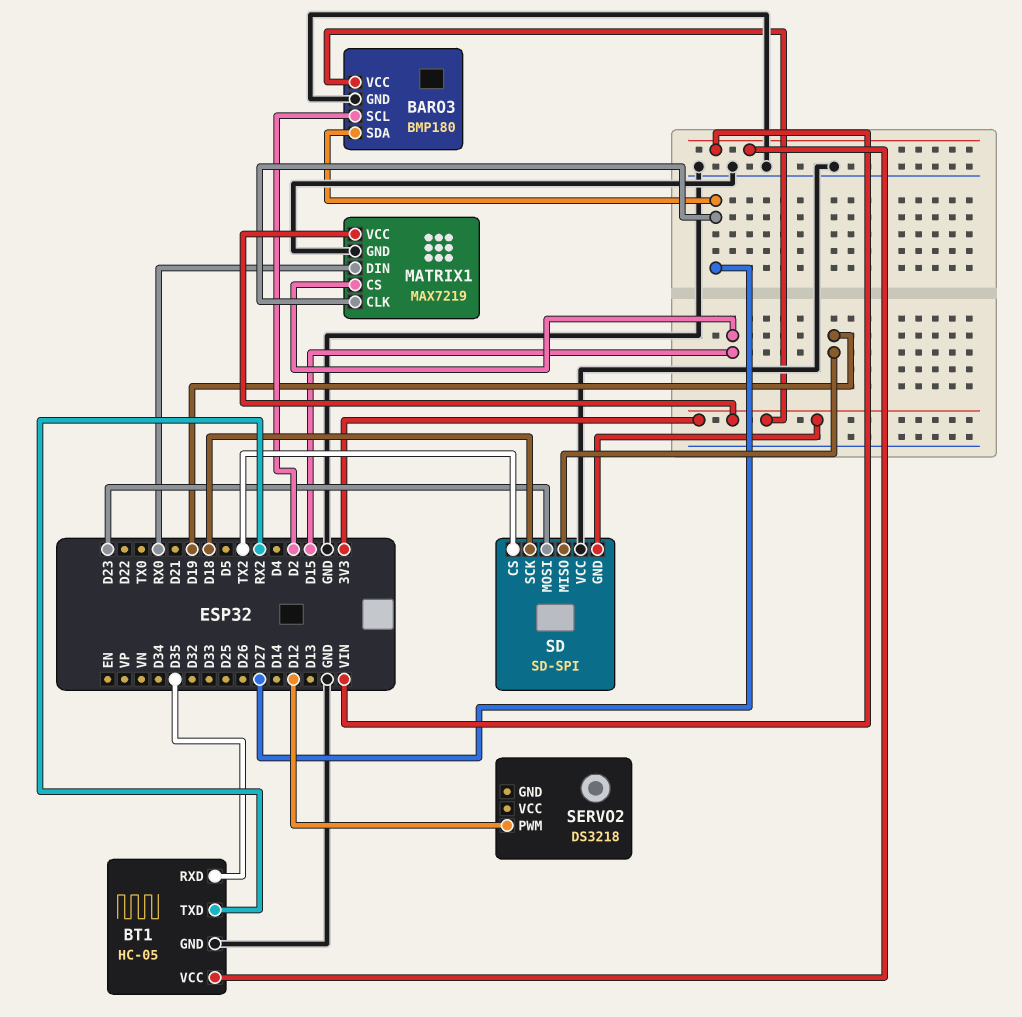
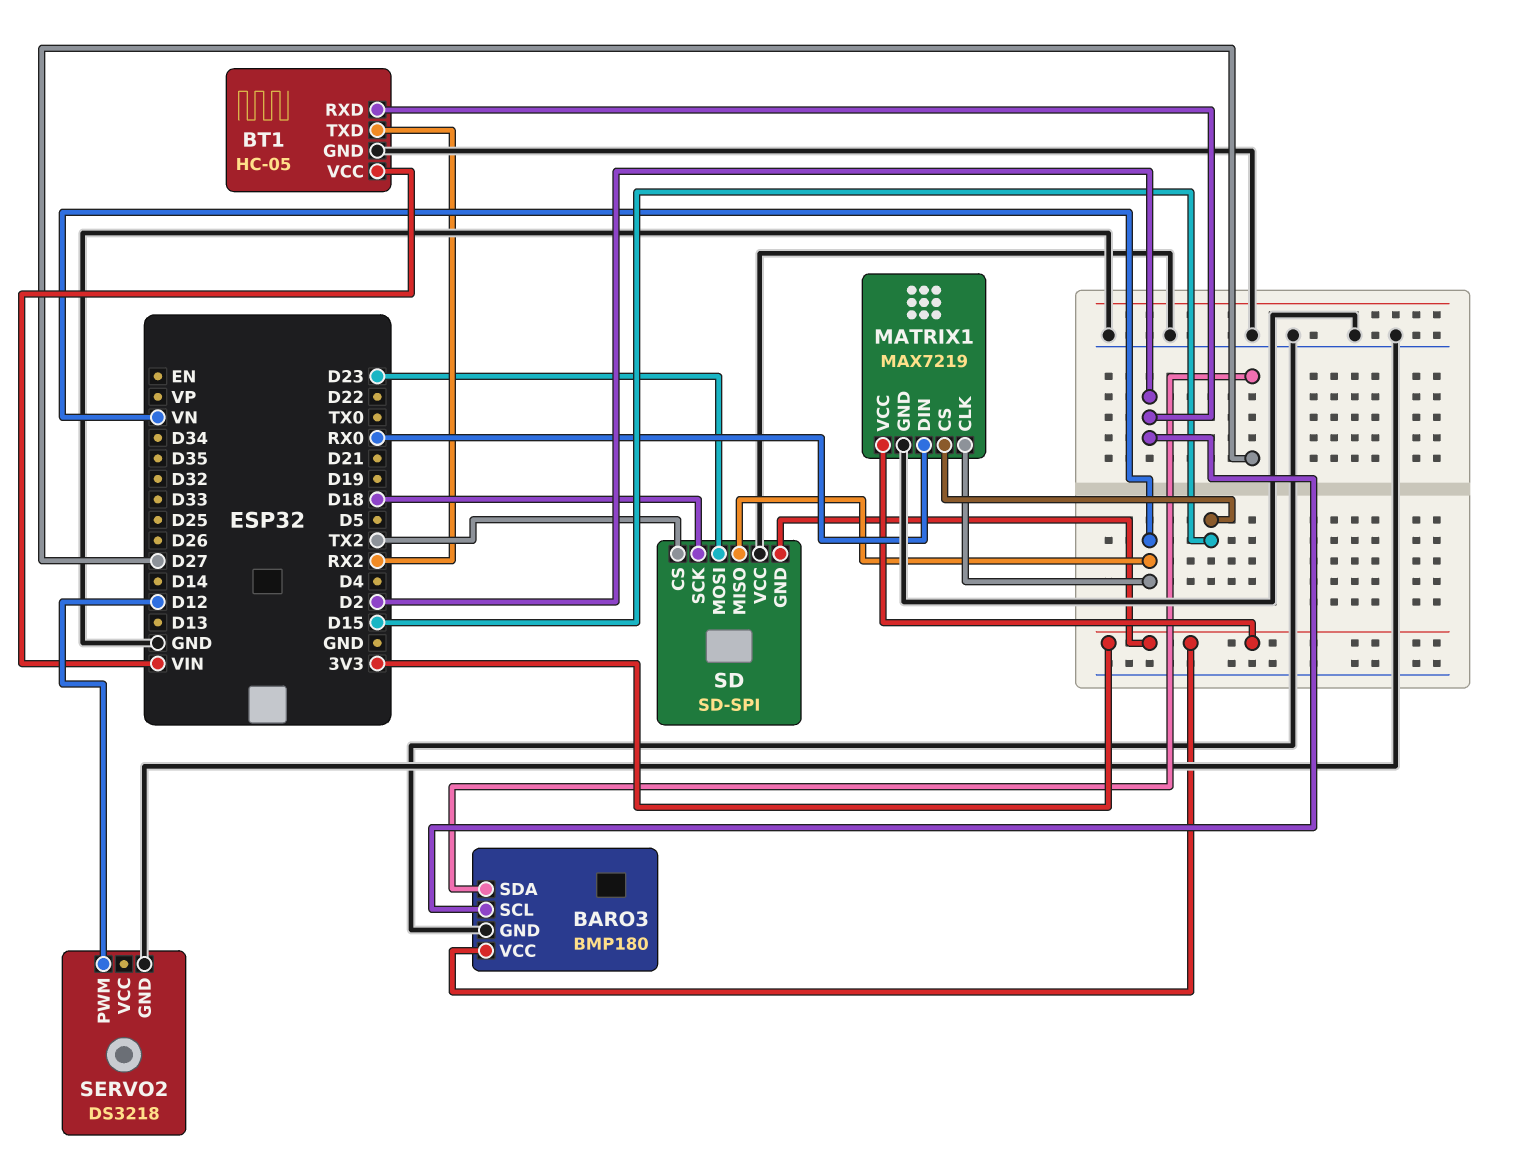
BT1 pin RXD: D35 -> D2
MATRIX1 pin CLK: D27 -> VN
SD pin MISO: D19 -> VN
SERVO2 pin GND: none -> GND

